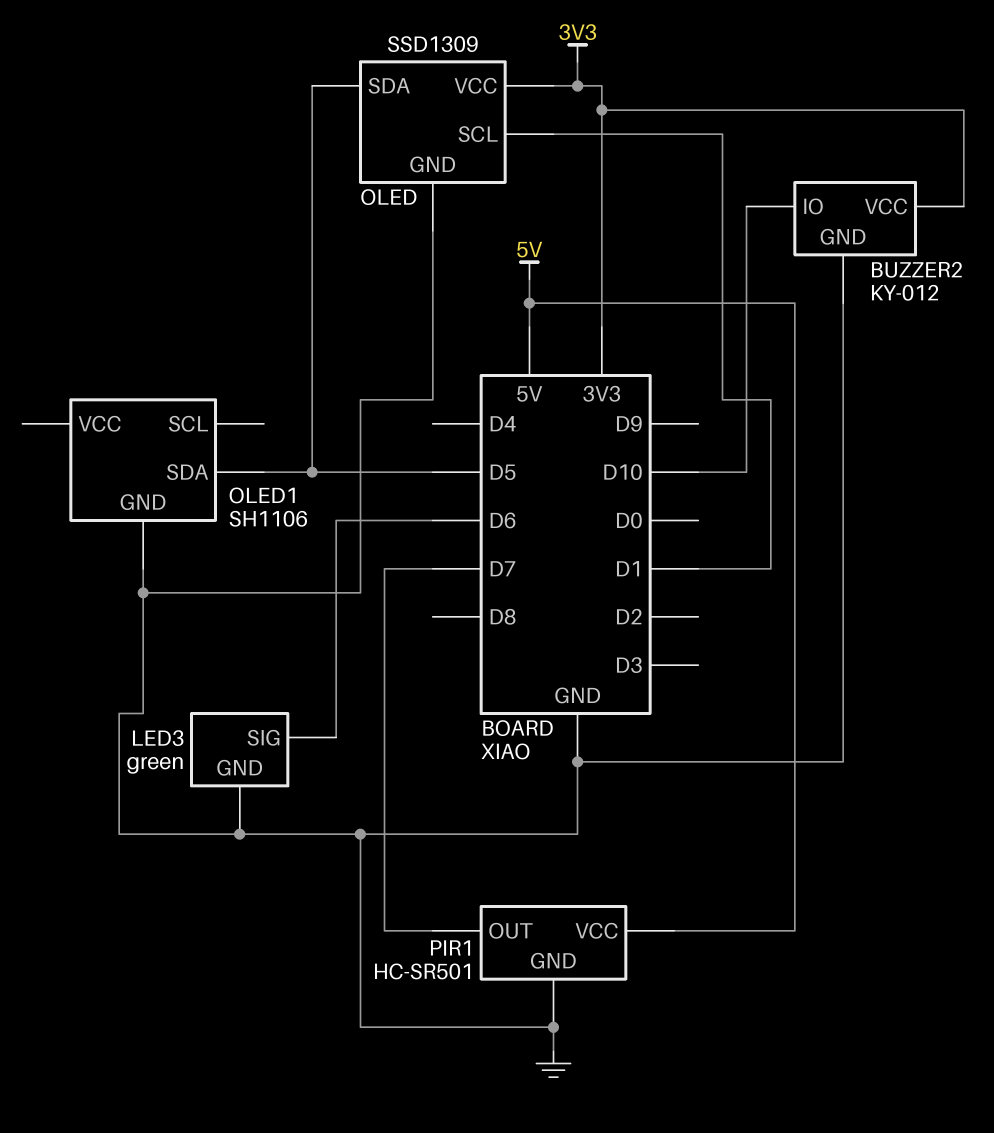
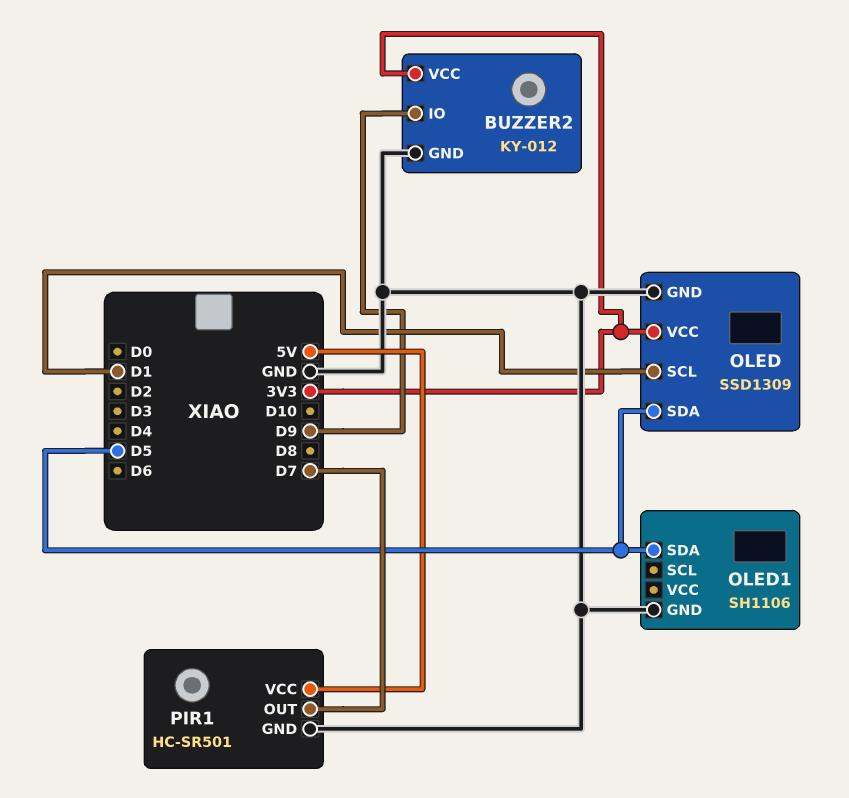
BUZZER2 pin IO: D10 -> D9
LED3: green -> none
LED3 pin GND: GND -> none
LED3 pin SIG: D6 -> none

